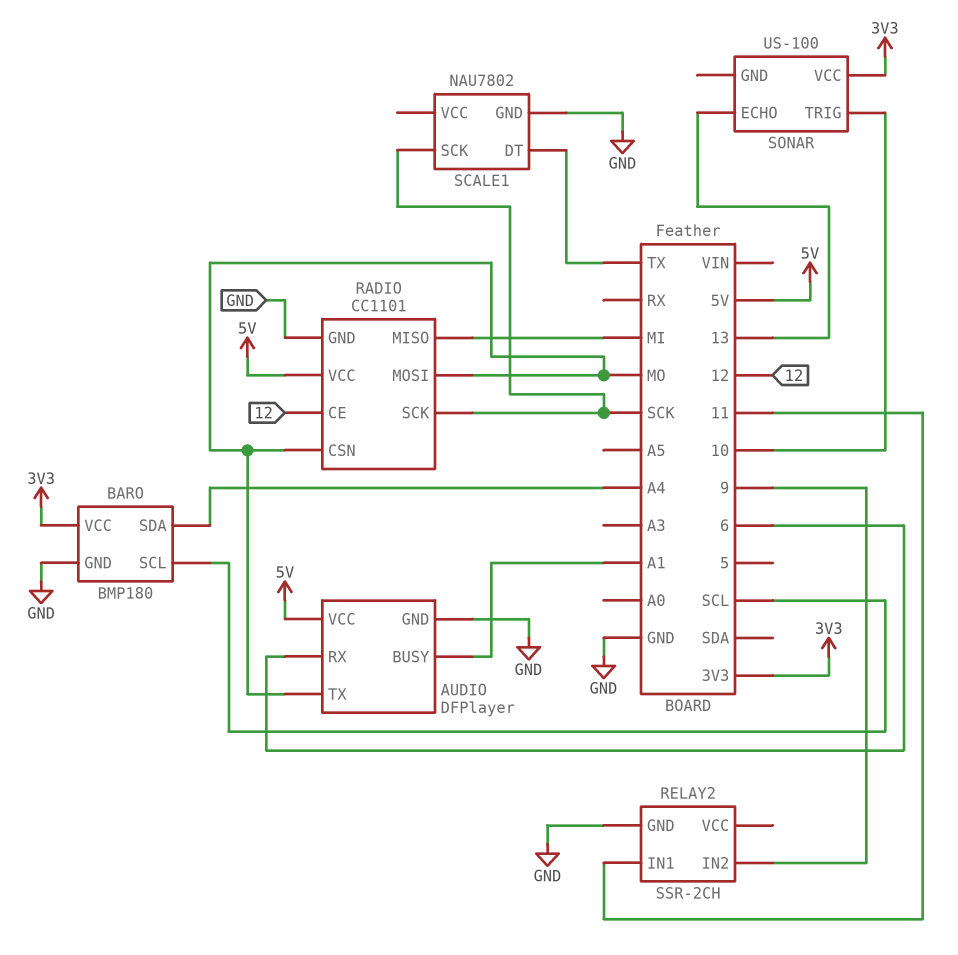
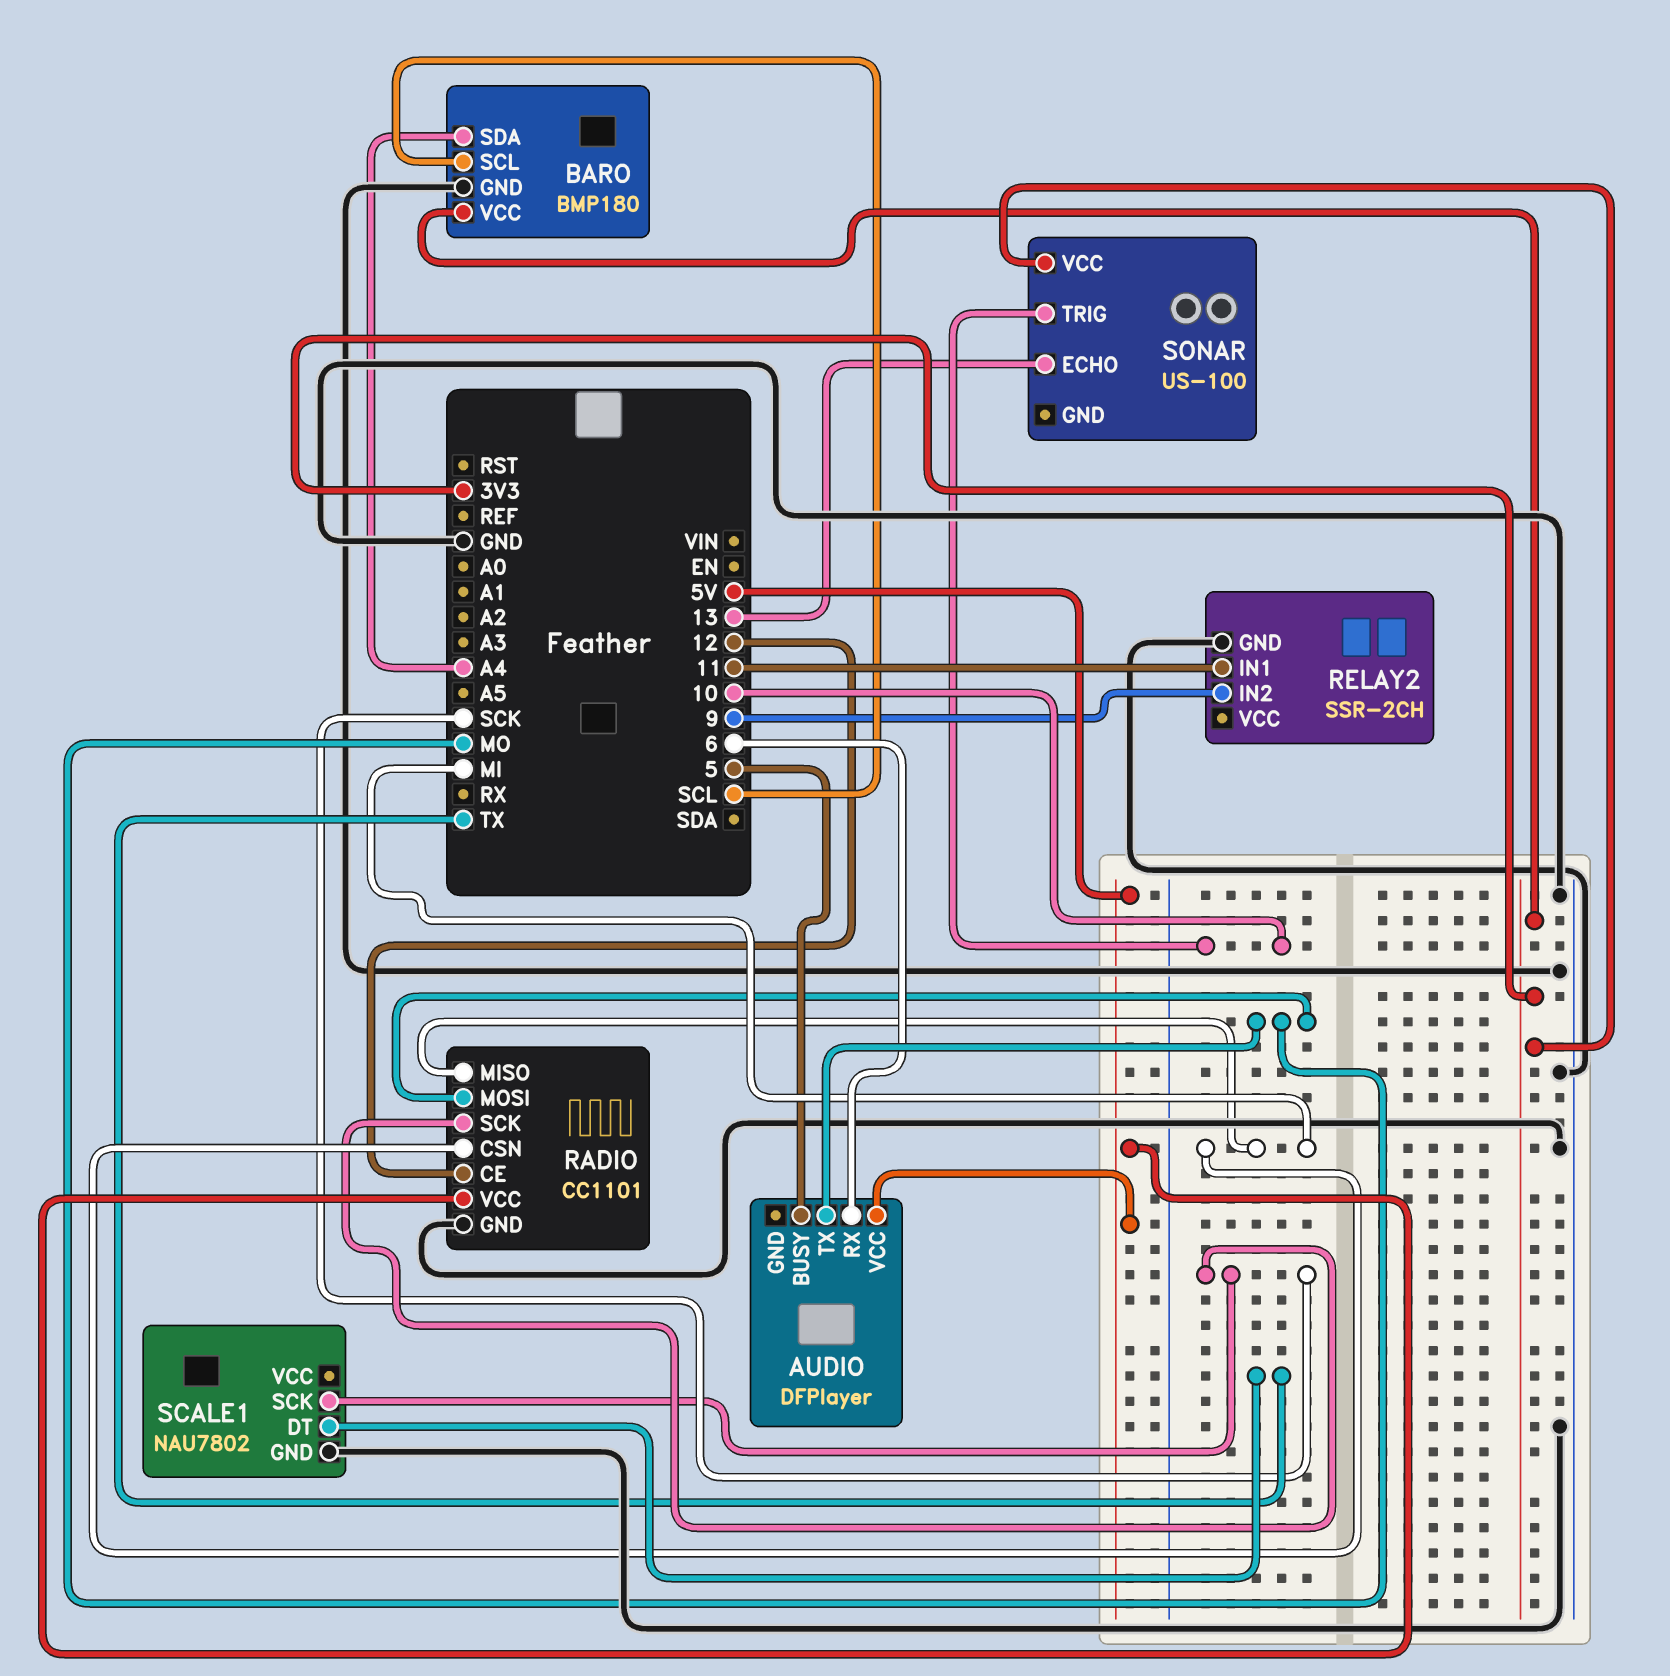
AUDIO pin BUSY: A1 -> 5
AUDIO pin GND: GND -> none
RADIO pin CSN: MO -> MI

